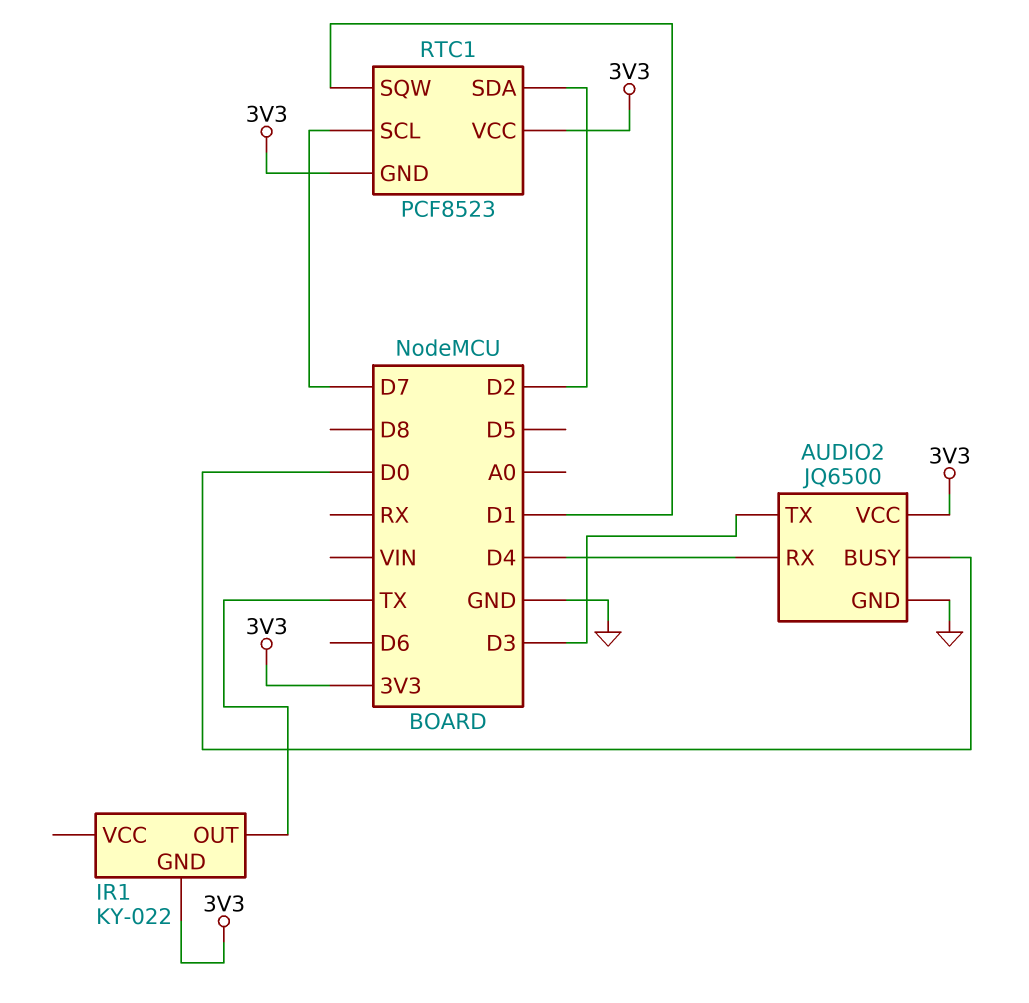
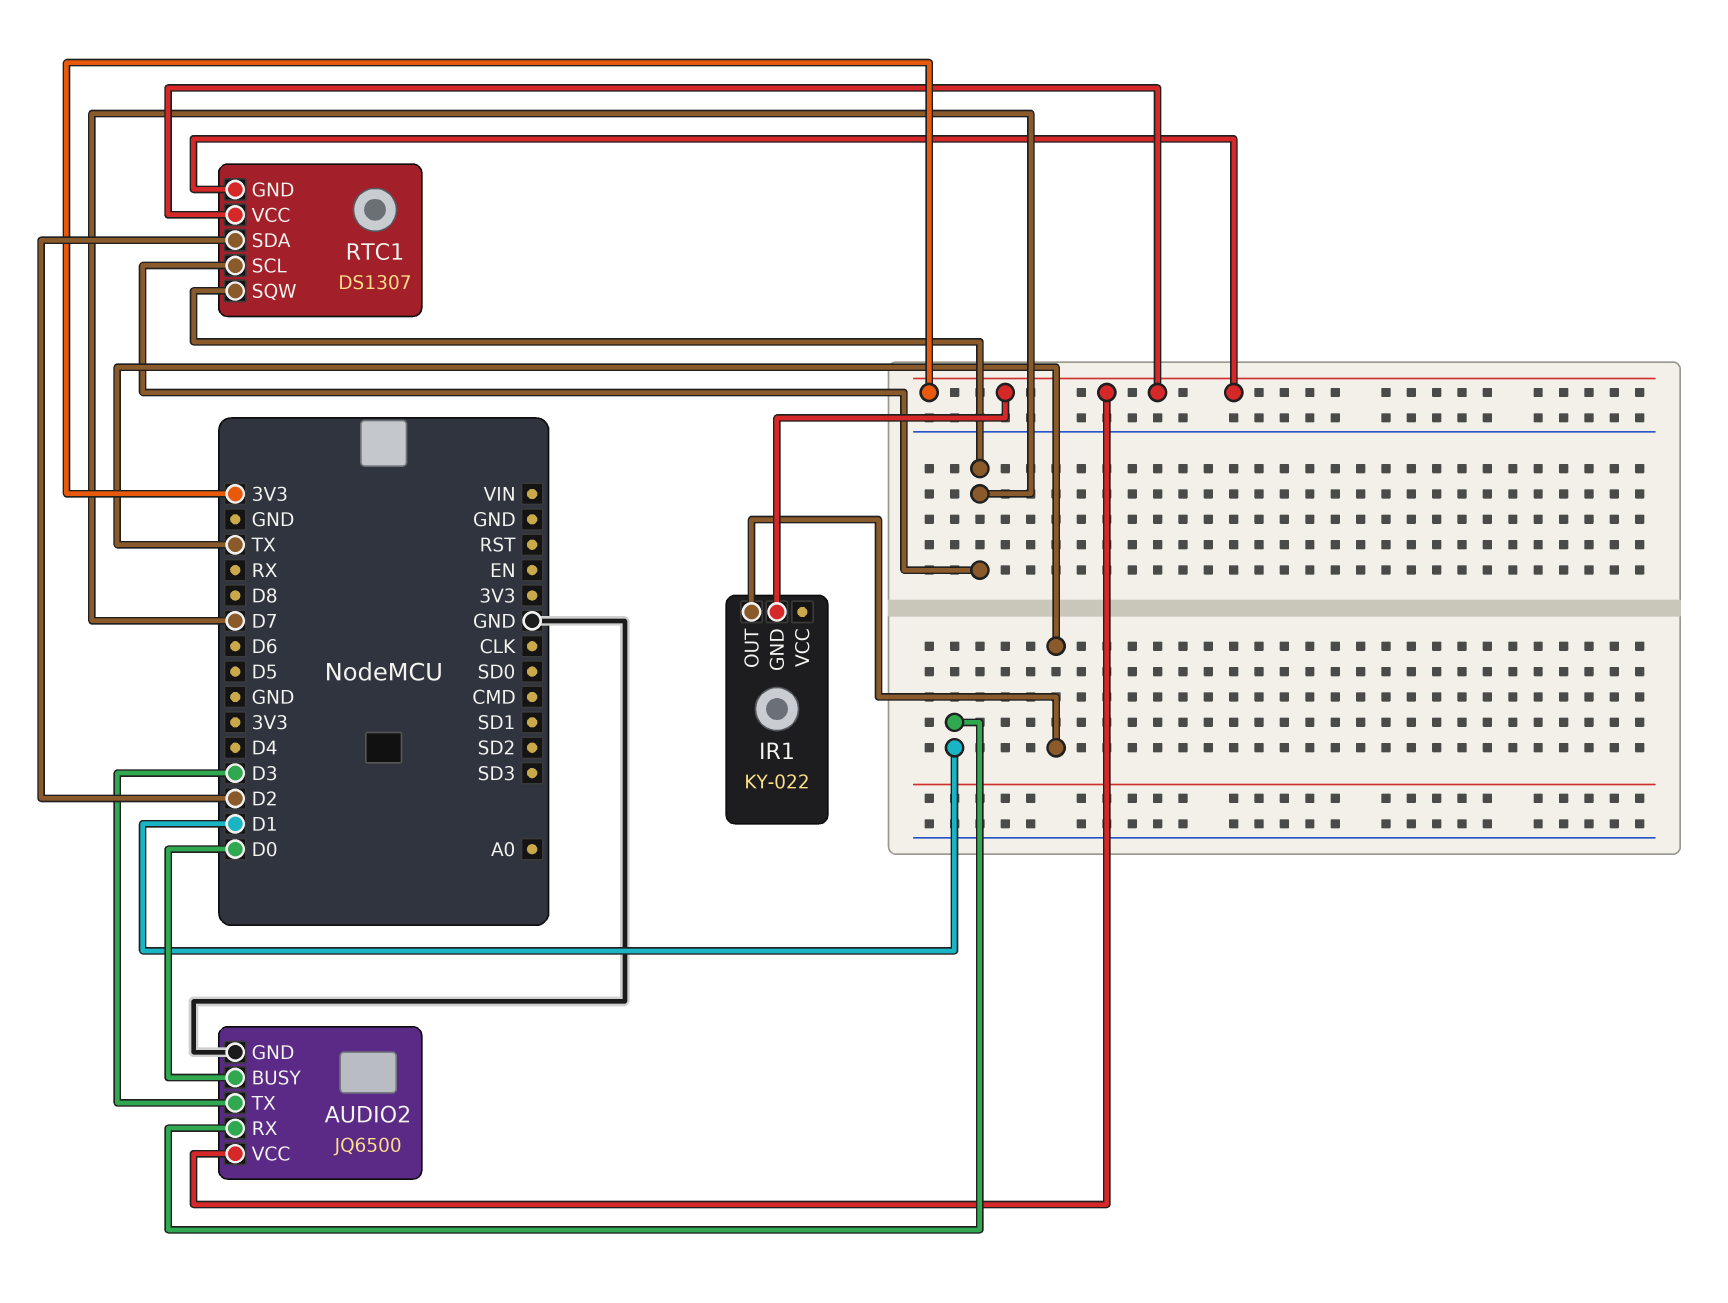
AUDIO2 pin RX: D4 -> D1
RTC1: PCF8523 -> DS1307
RTC1 pin SQW: D1 -> D7

